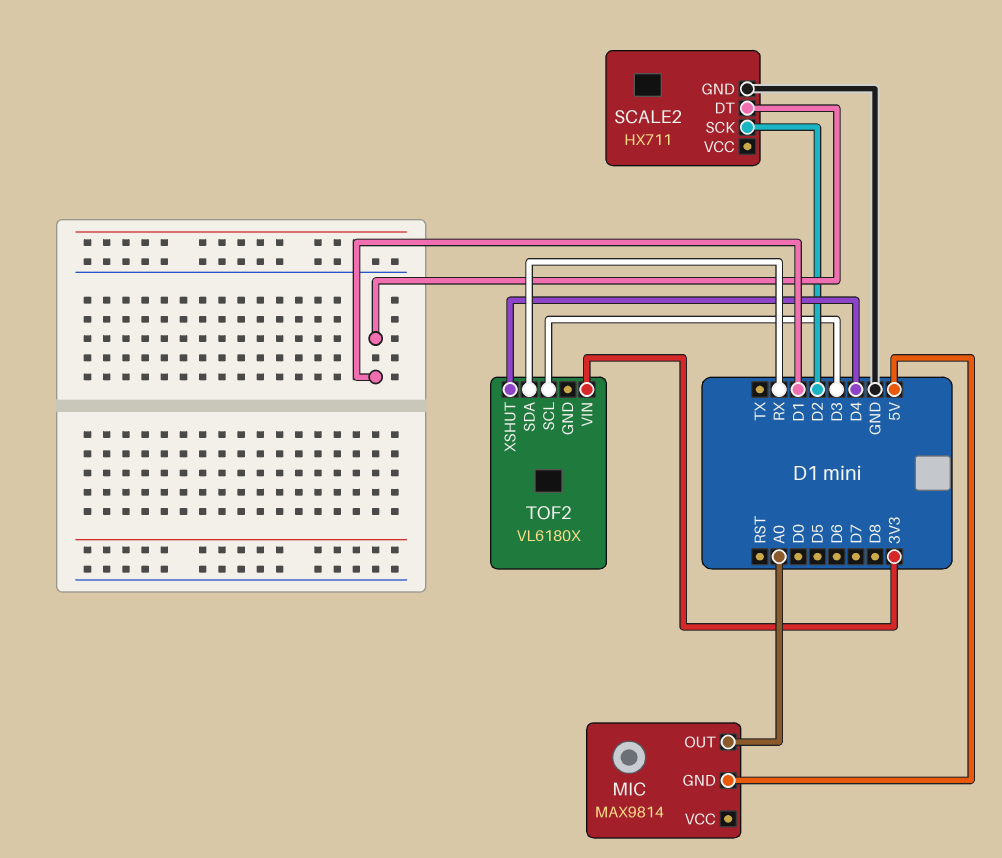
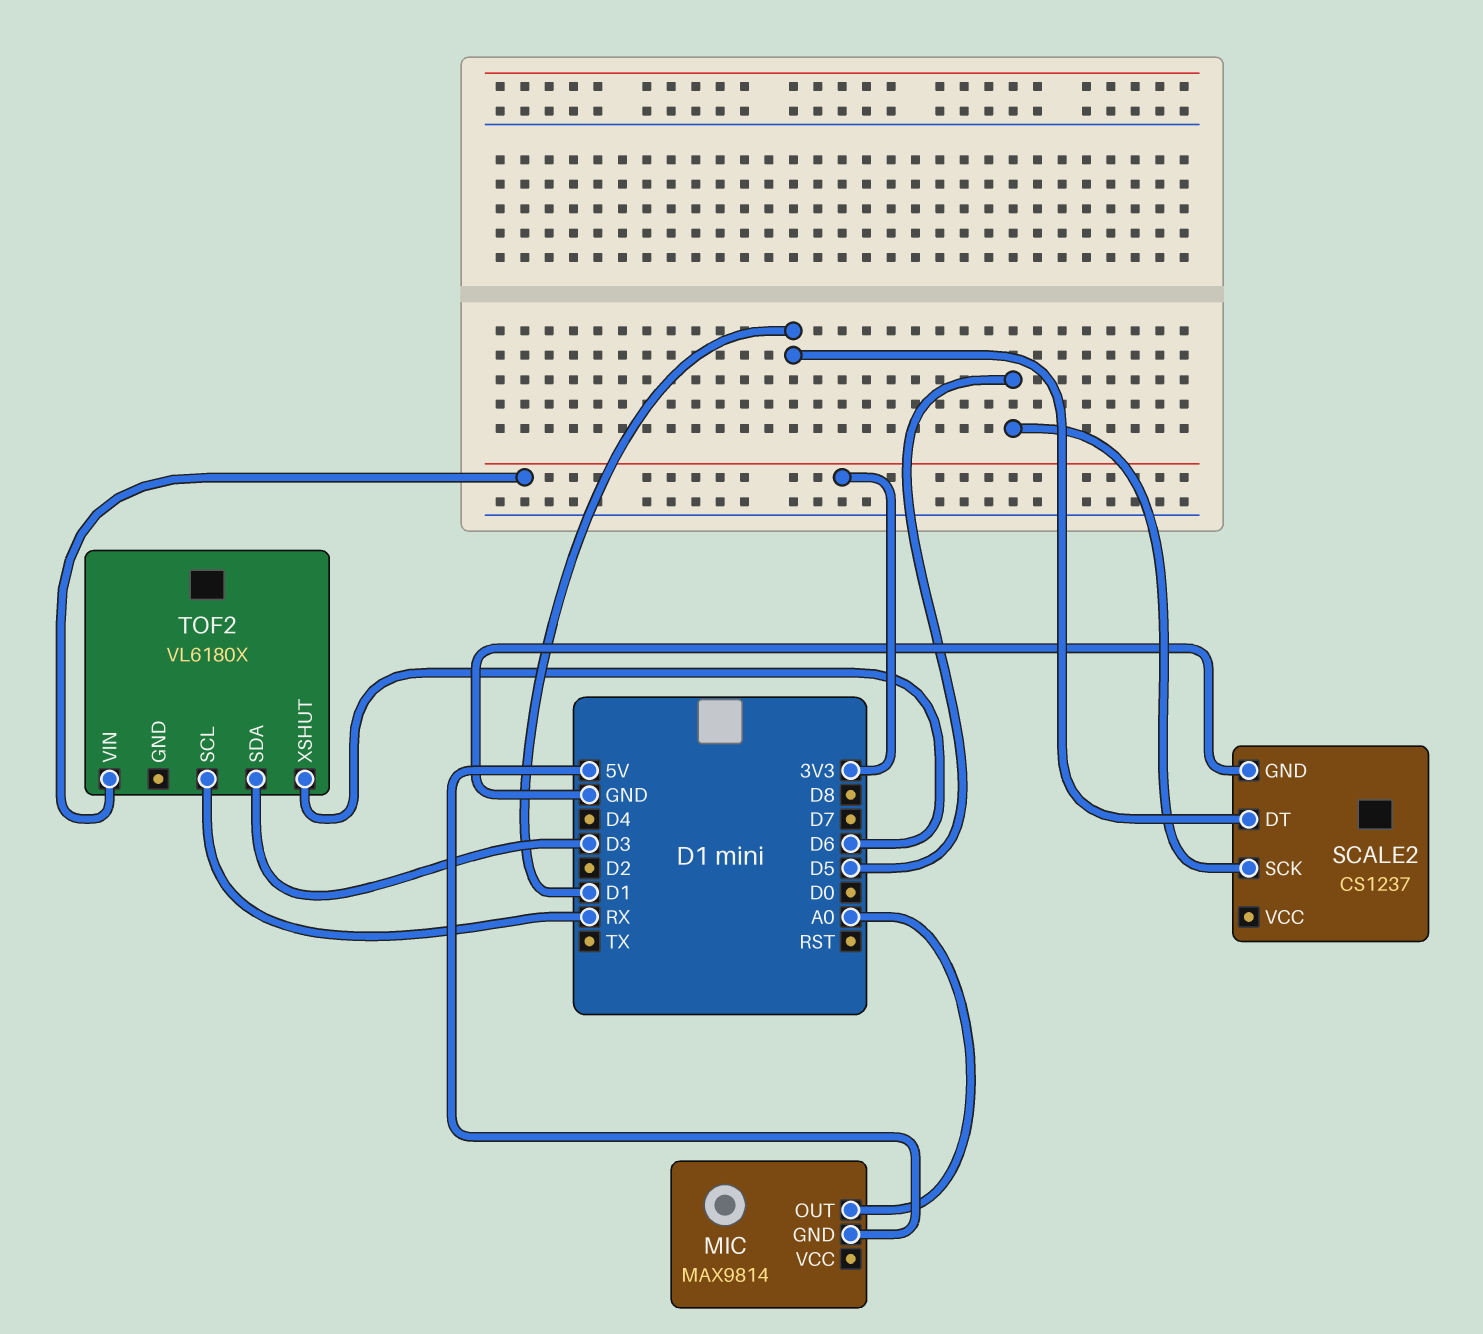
SCALE2: HX711 -> CS1237
SCALE2 pin SCK: D2 -> D5
TOF2 pin SCL: D3 -> RX
TOF2 pin SDA: RX -> D3
TOF2 pin XSHUT: D4 -> D6

